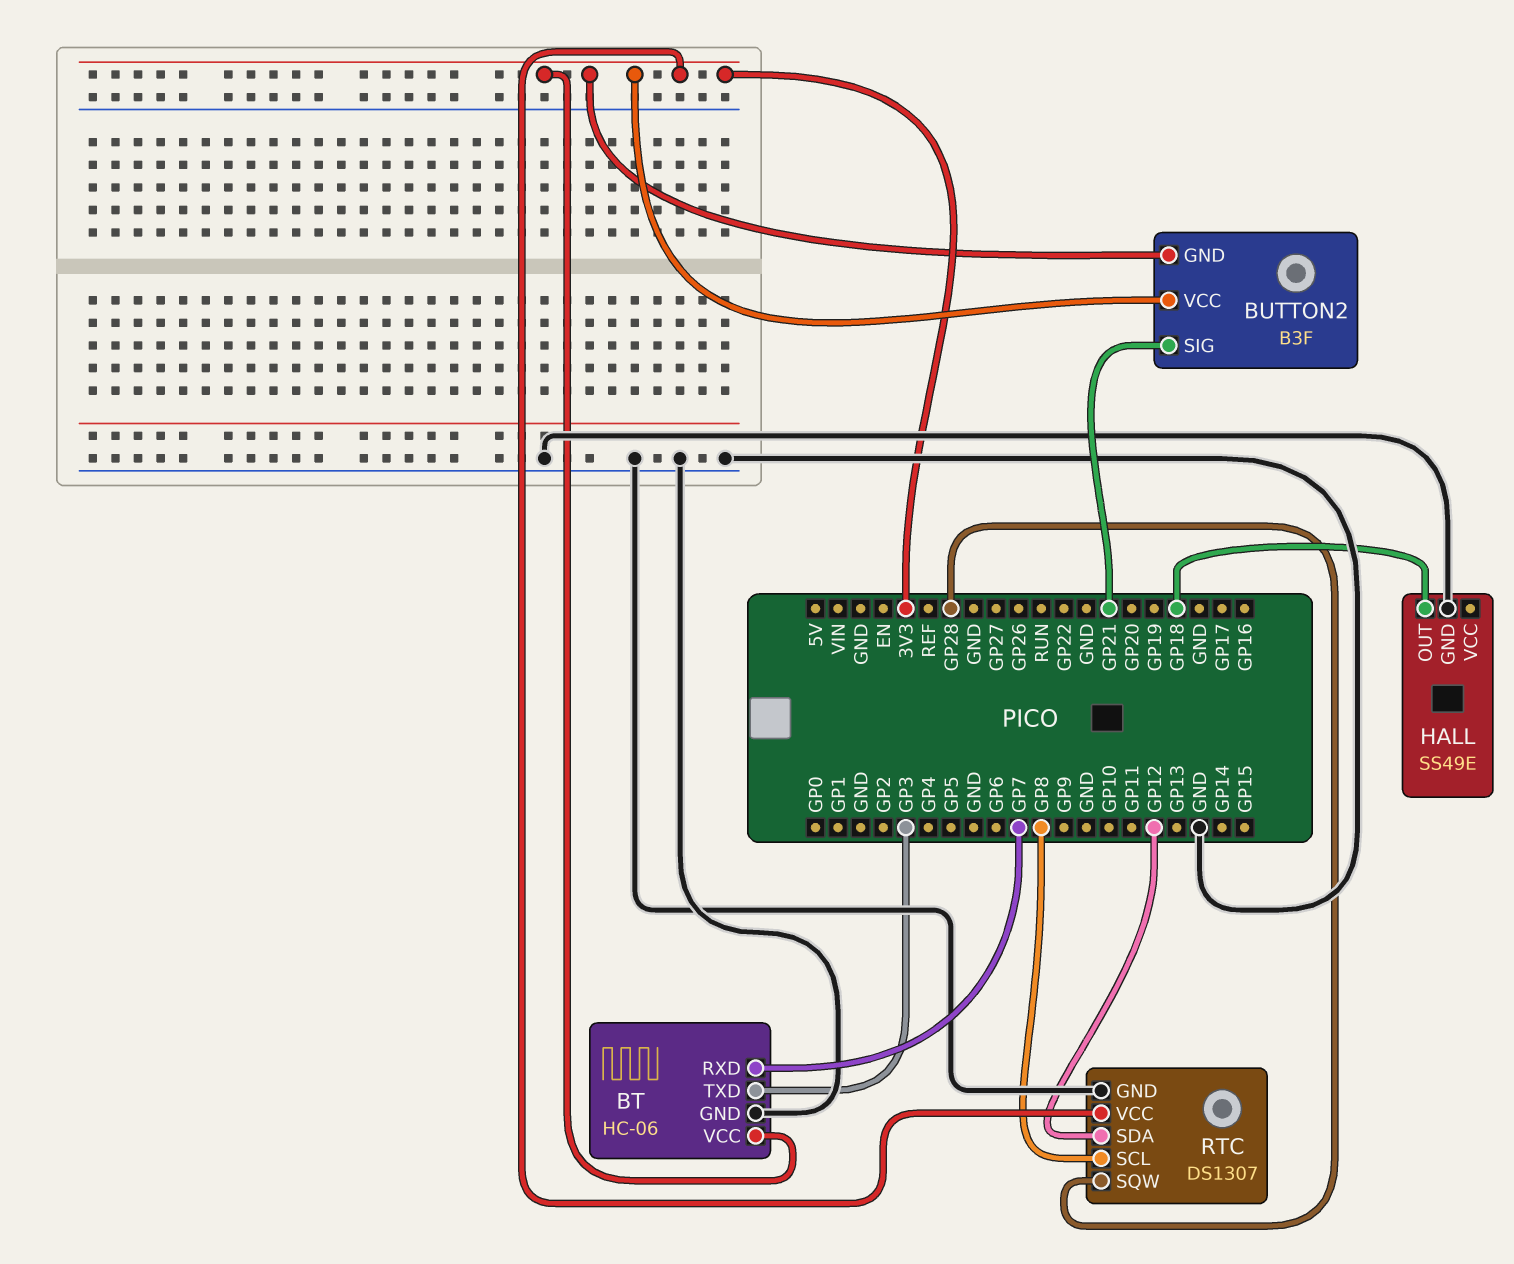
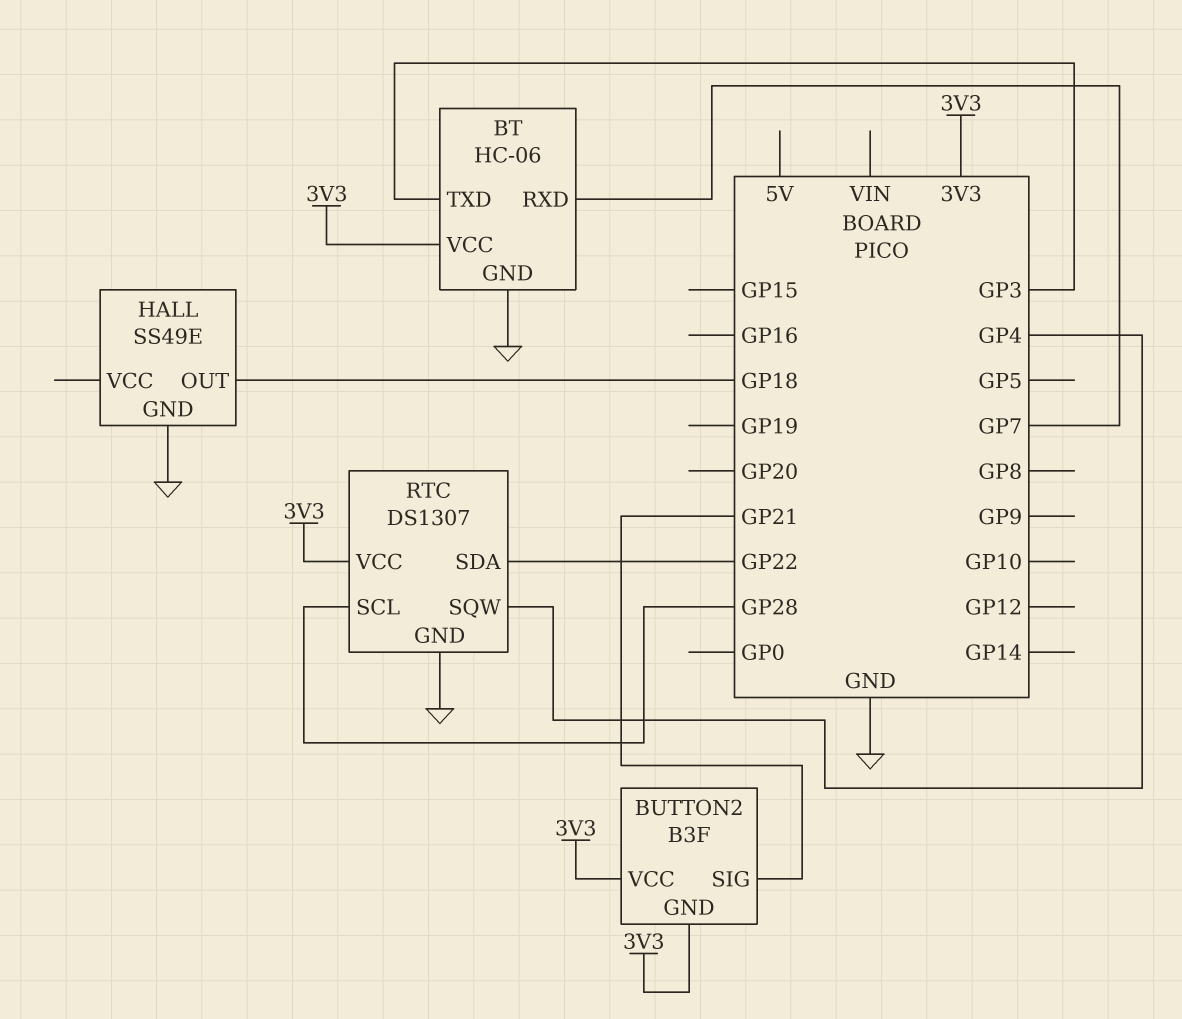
RTC pin SCL: GP8 -> GP28
RTC pin SDA: GP12 -> GP22
RTC pin SQW: GP28 -> GP4

